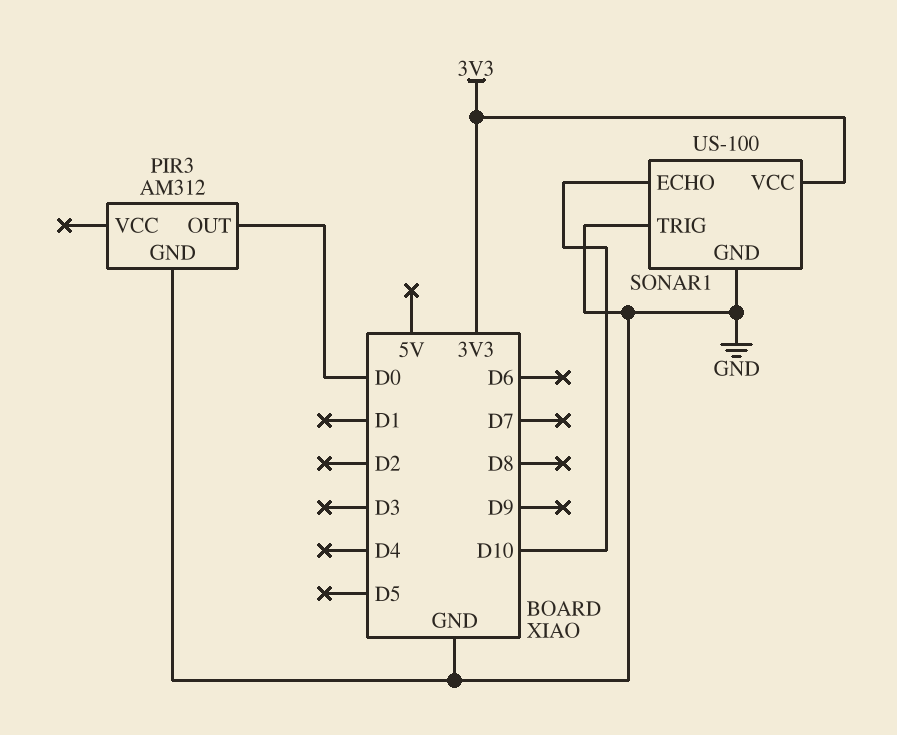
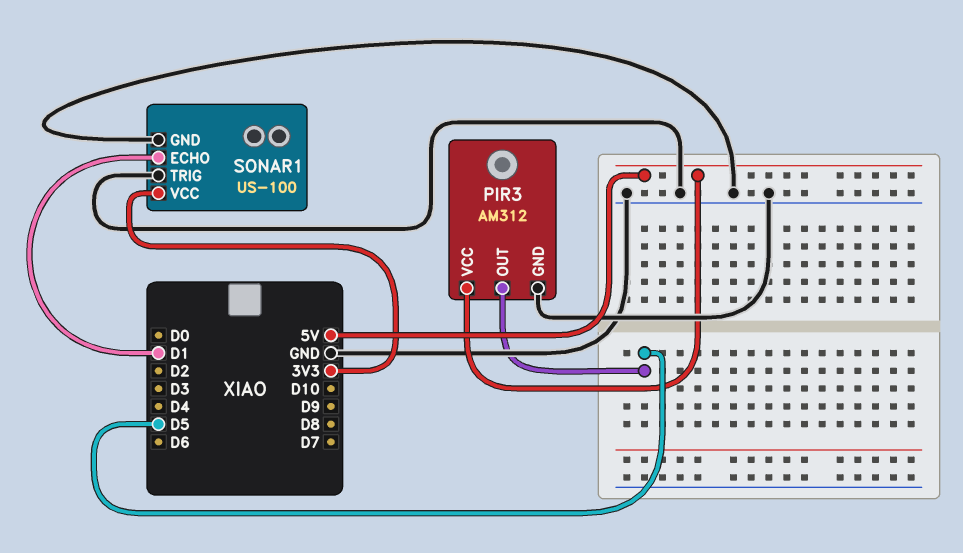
PIR3 pin OUT: D0 -> D5
PIR3 pin VCC: none -> 5V
SONAR1 pin ECHO: D10 -> D1

